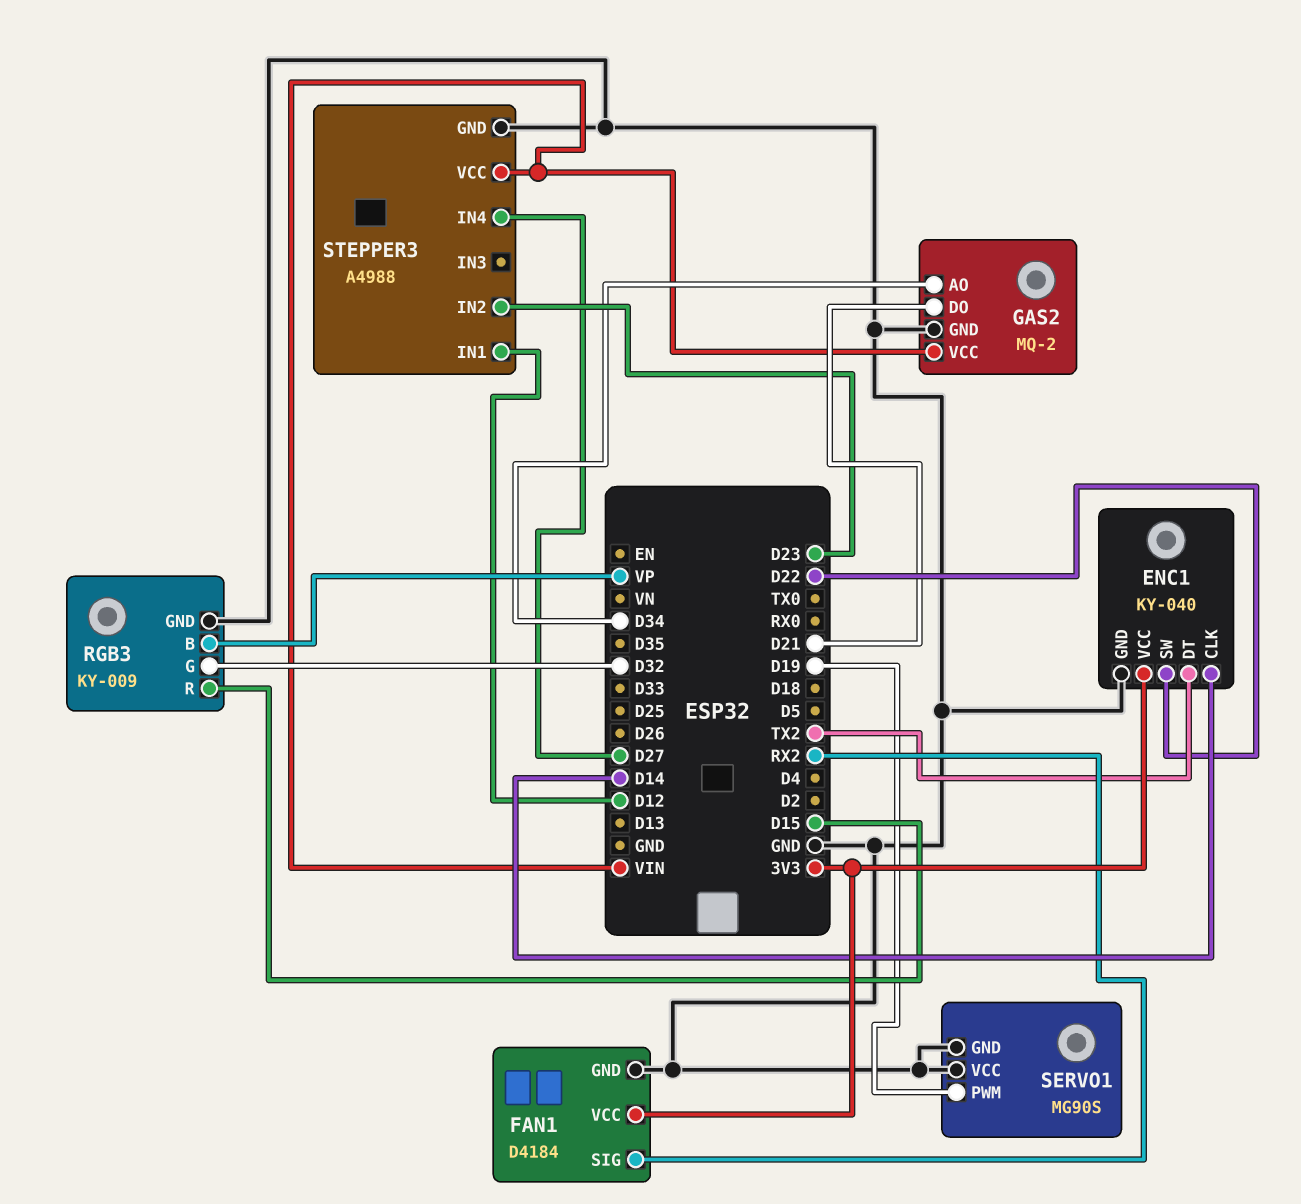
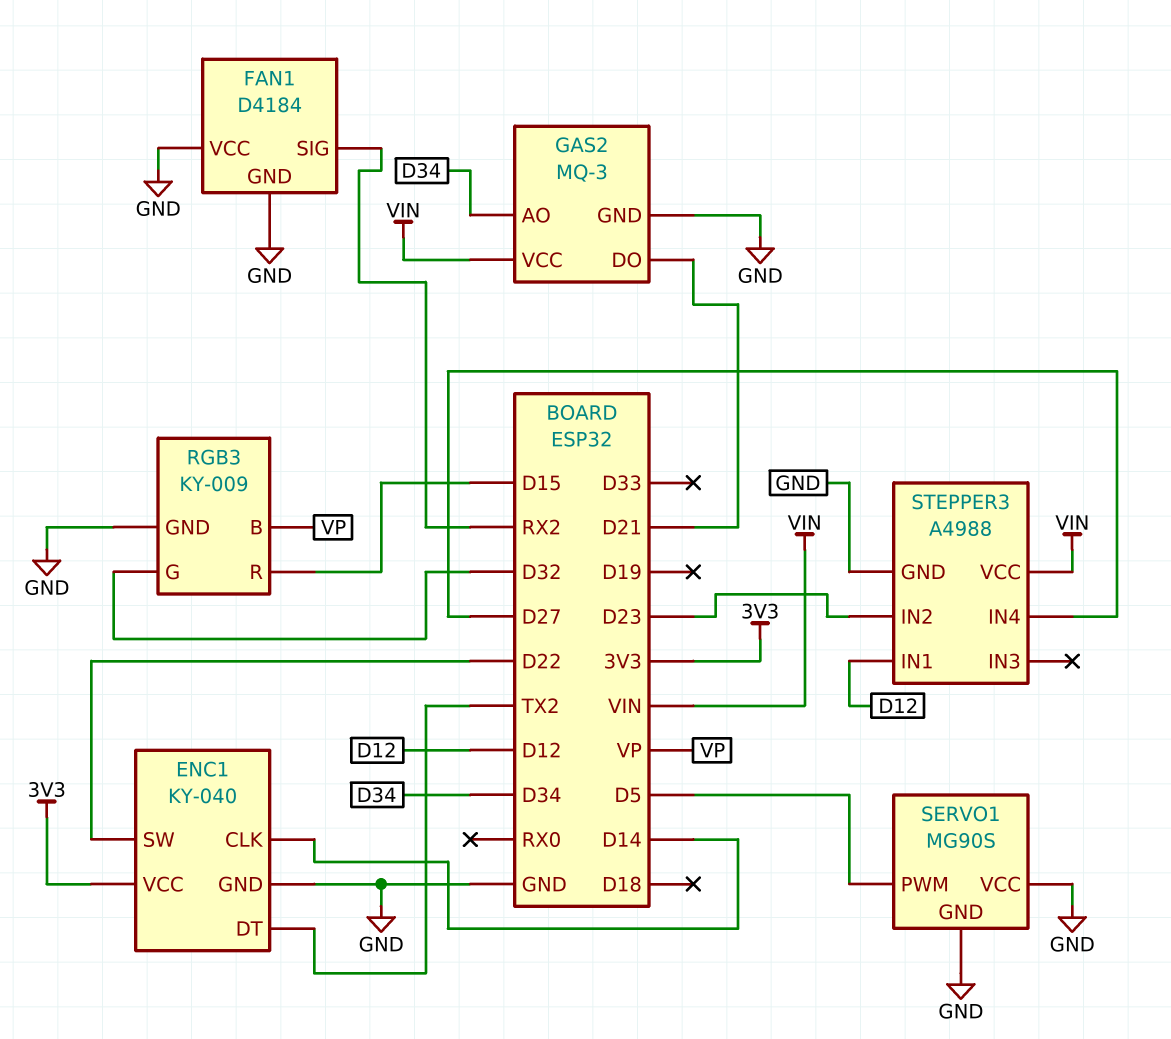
FAN1 pin VCC: 3V3 -> GND
GAS2: MQ-2 -> MQ-3
SERVO1 pin PWM: D19 -> D5

